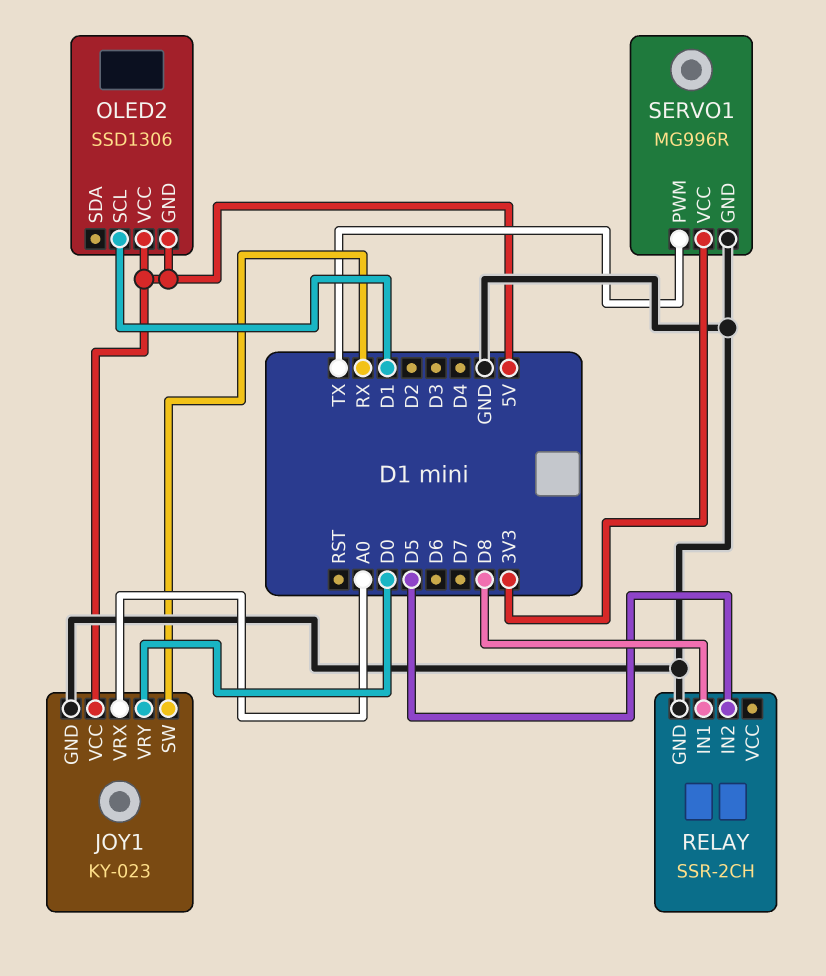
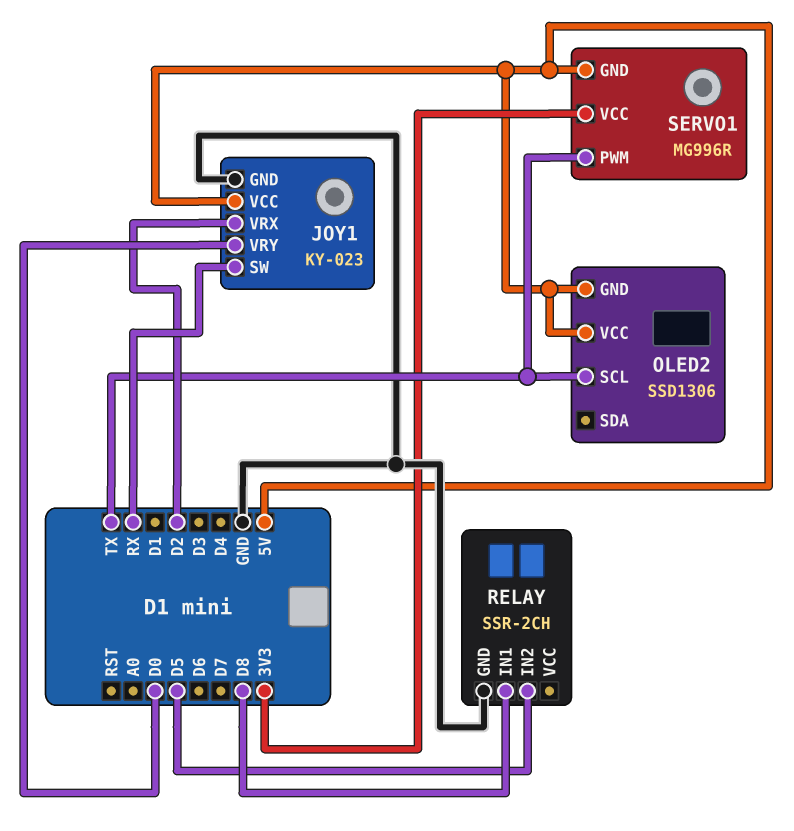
JOY1 pin VRX: A0 -> D2
OLED2 pin SCL: D1 -> TX
SERVO1 pin GND: GND -> 5V

